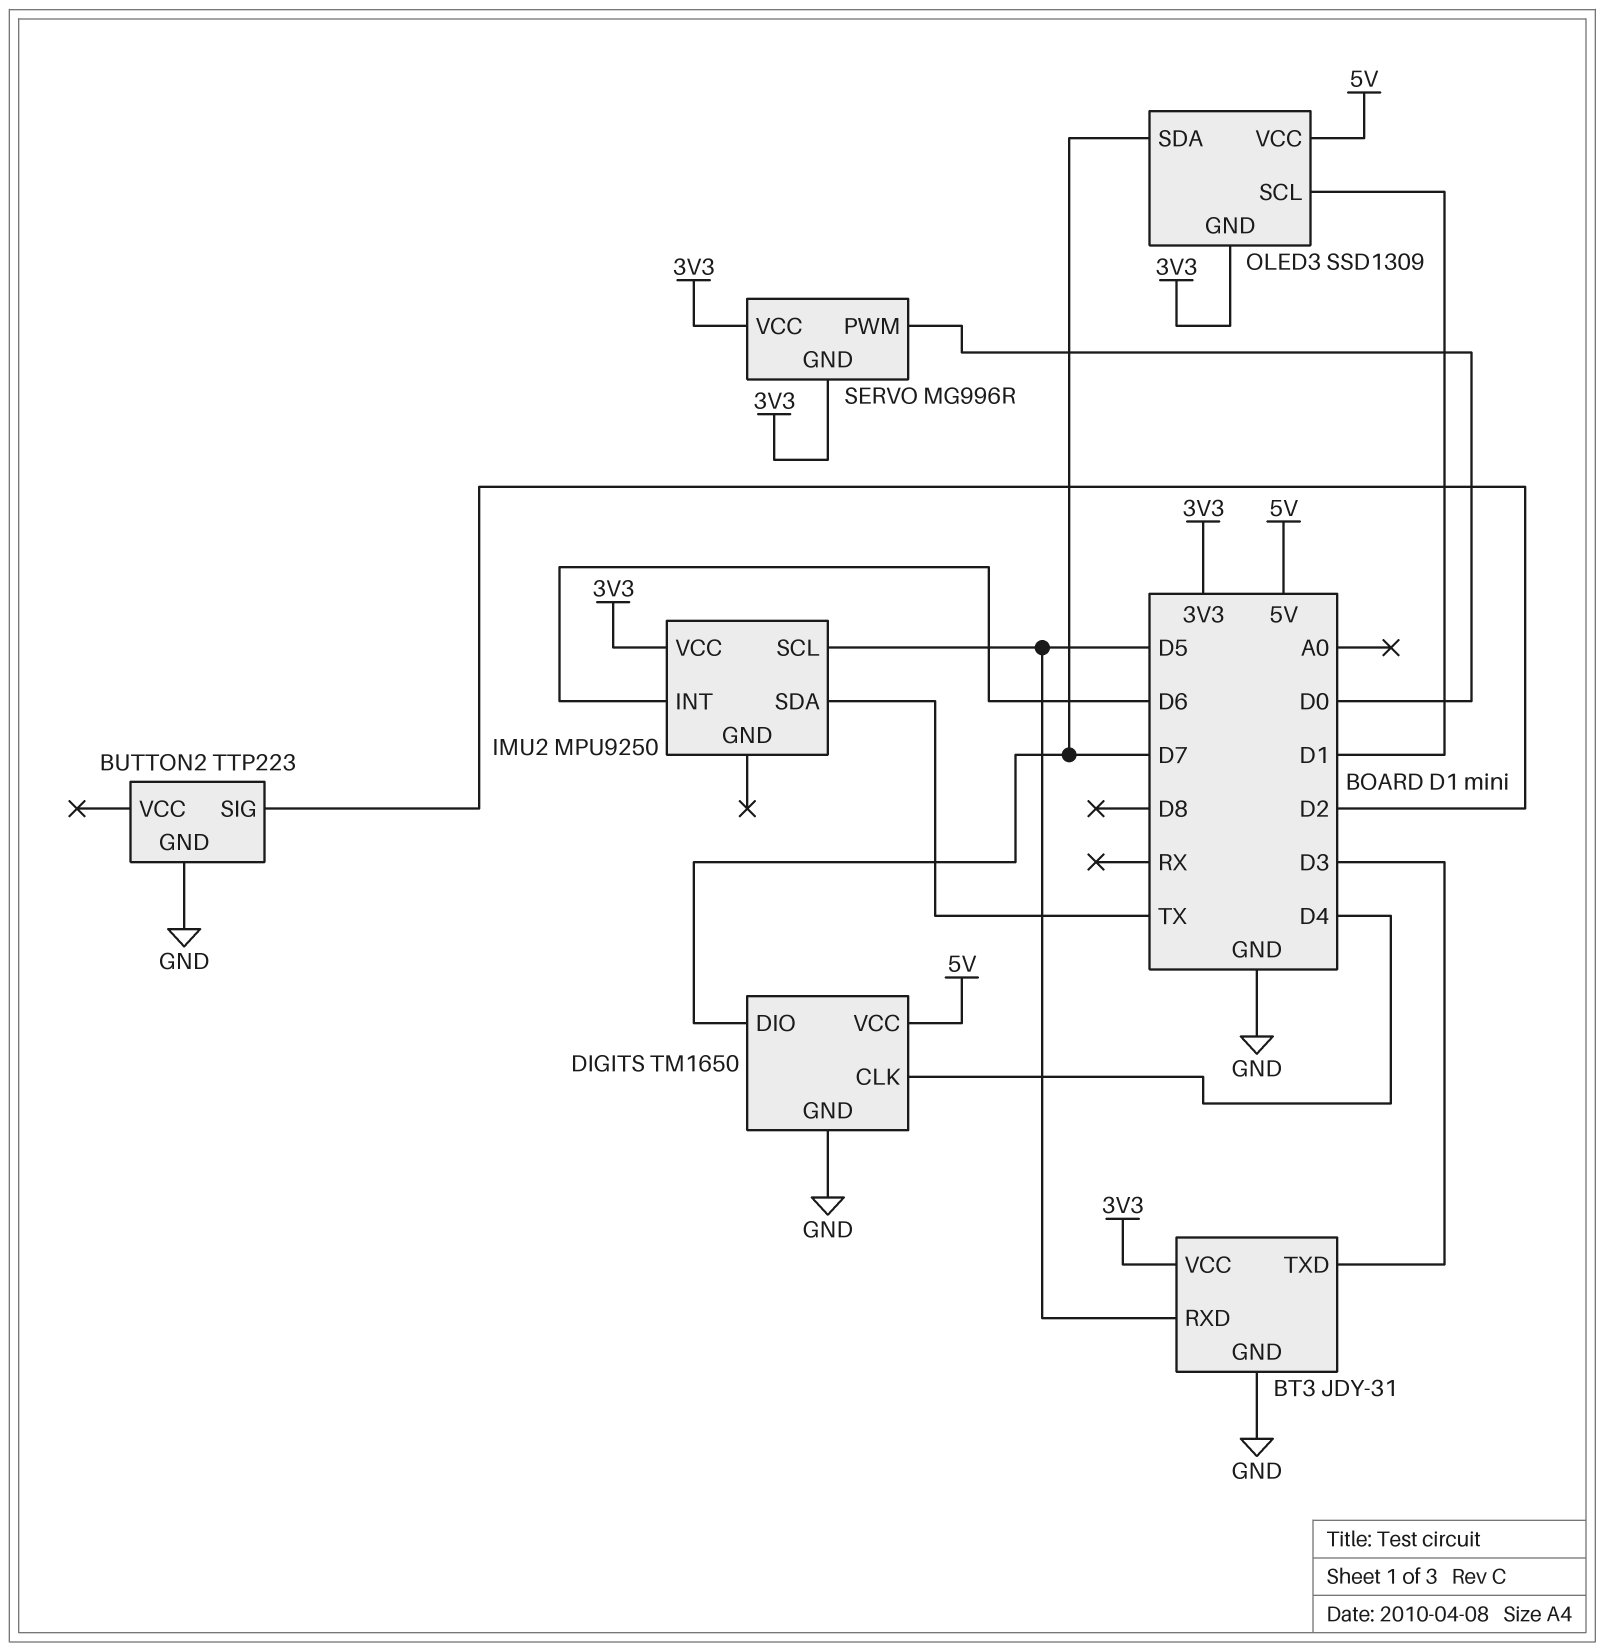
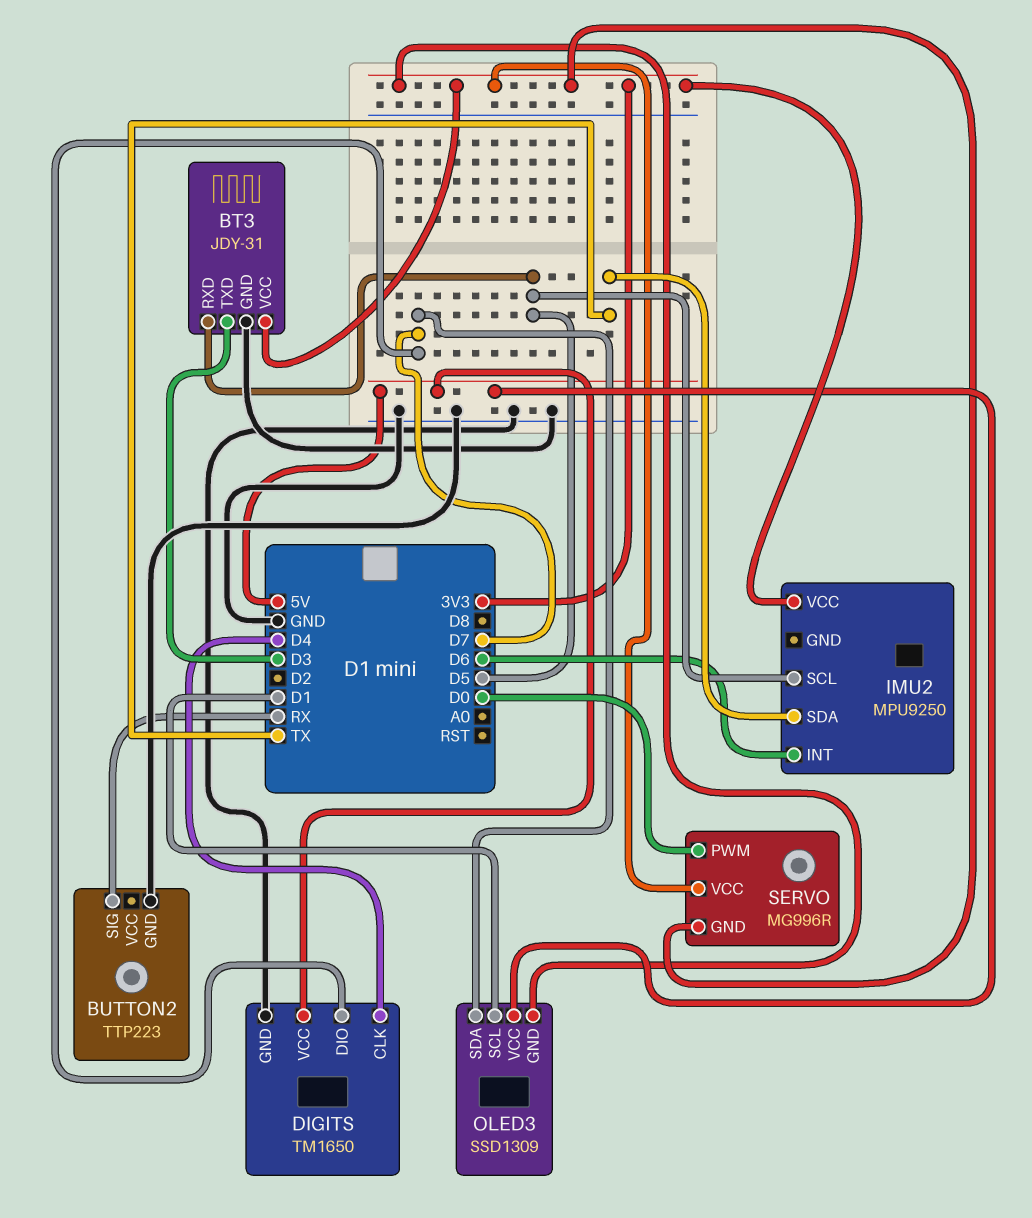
BUTTON2 pin SIG: D2 -> RX

